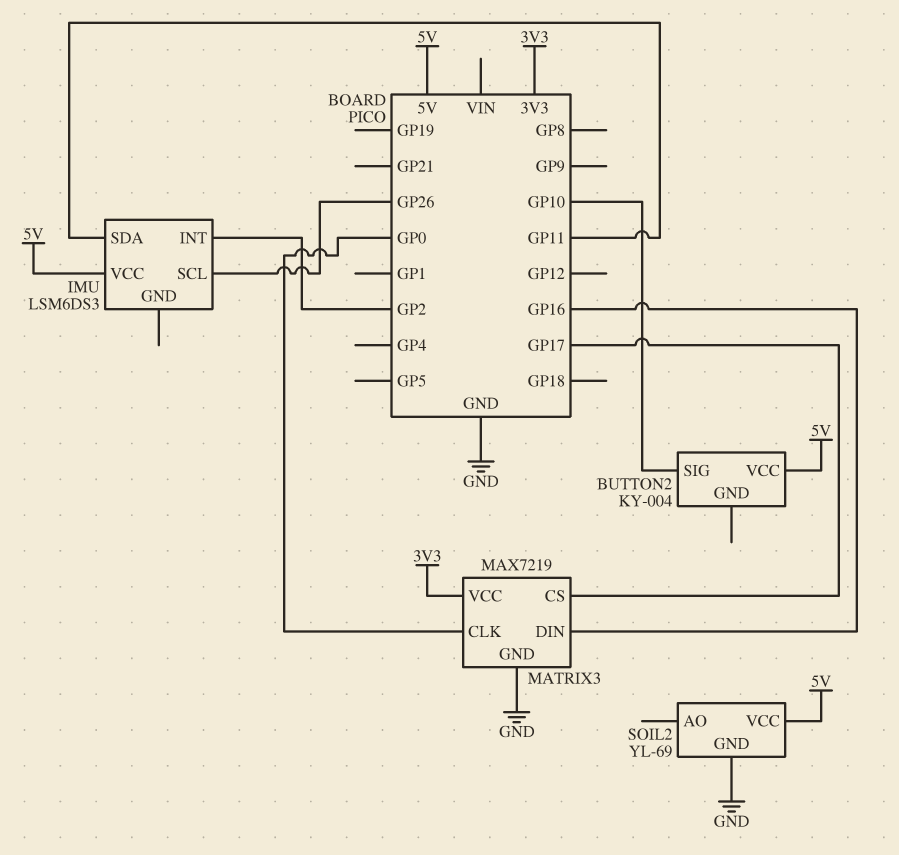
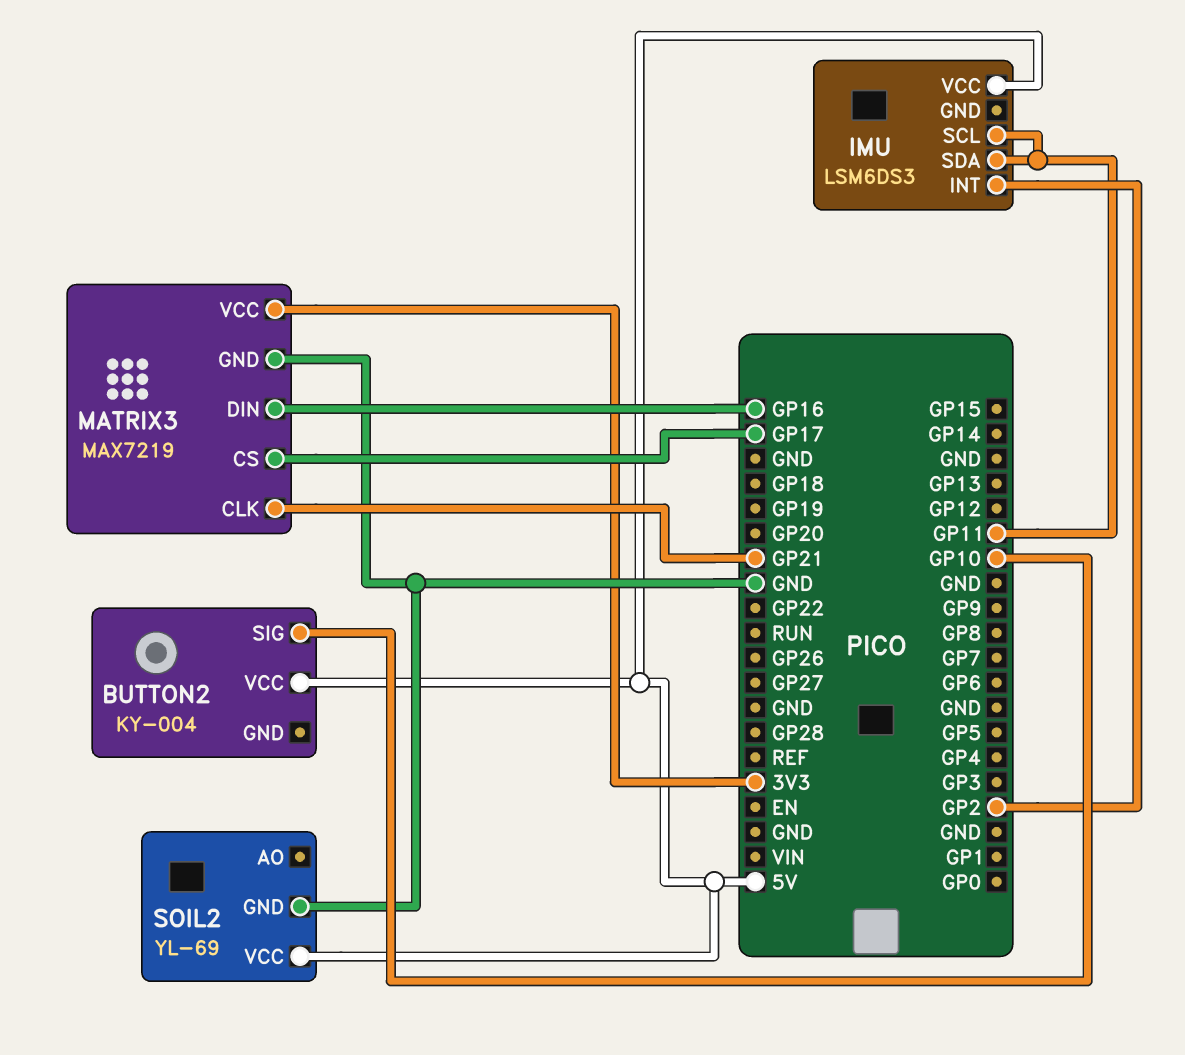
IMU pin SCL: GP26 -> GP11
MATRIX3 pin CLK: GP0 -> GP21

